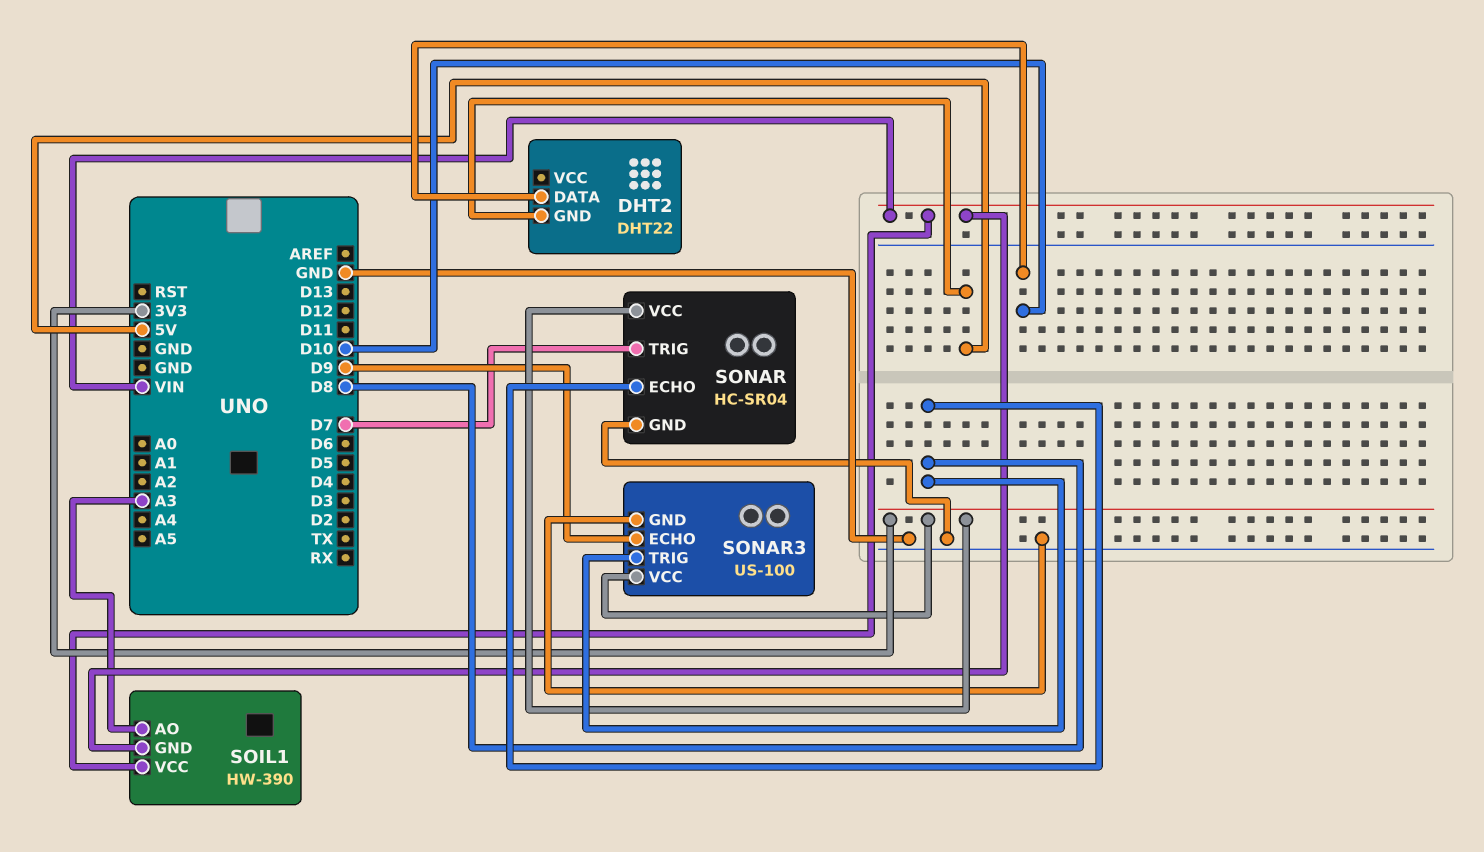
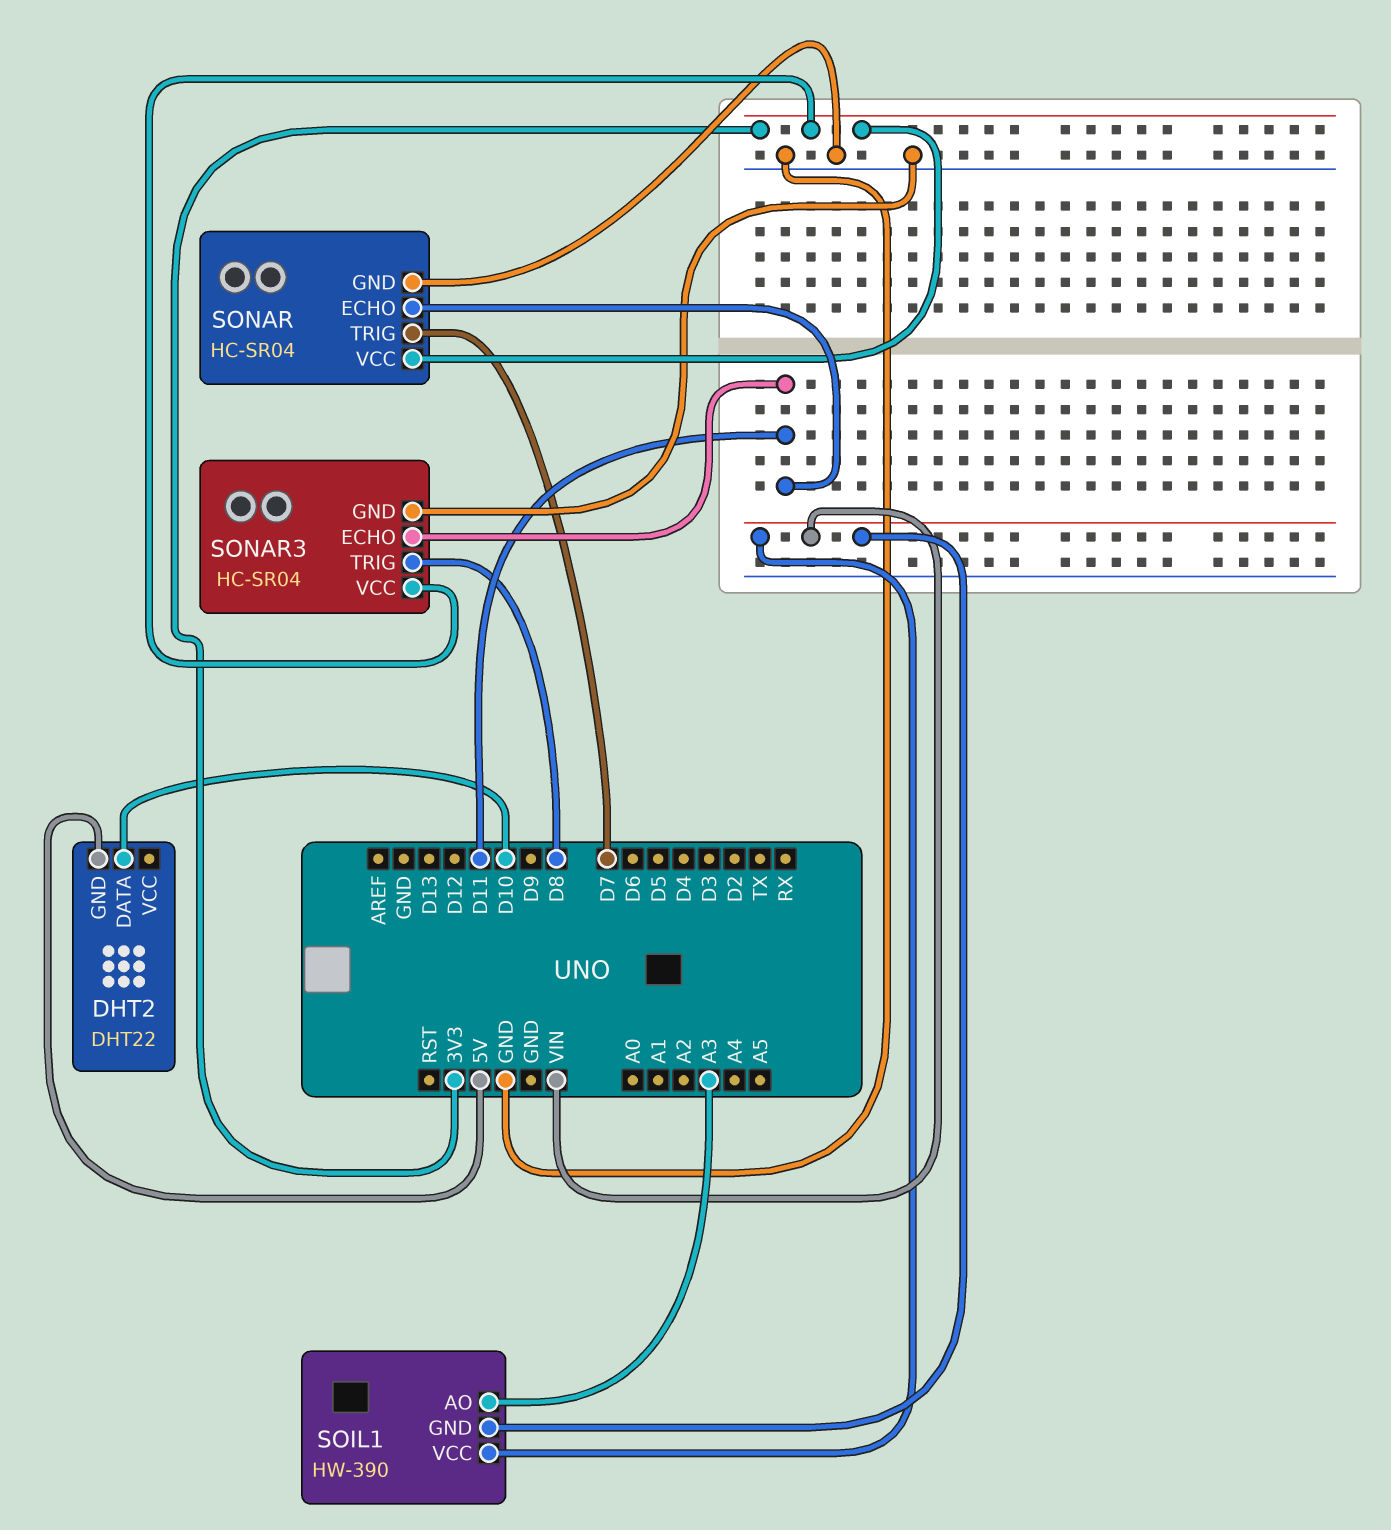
SONAR pin ECHO: D8 -> D11
SONAR3: US-100 -> HC-SR04
SONAR3 pin ECHO: D9 -> D11

